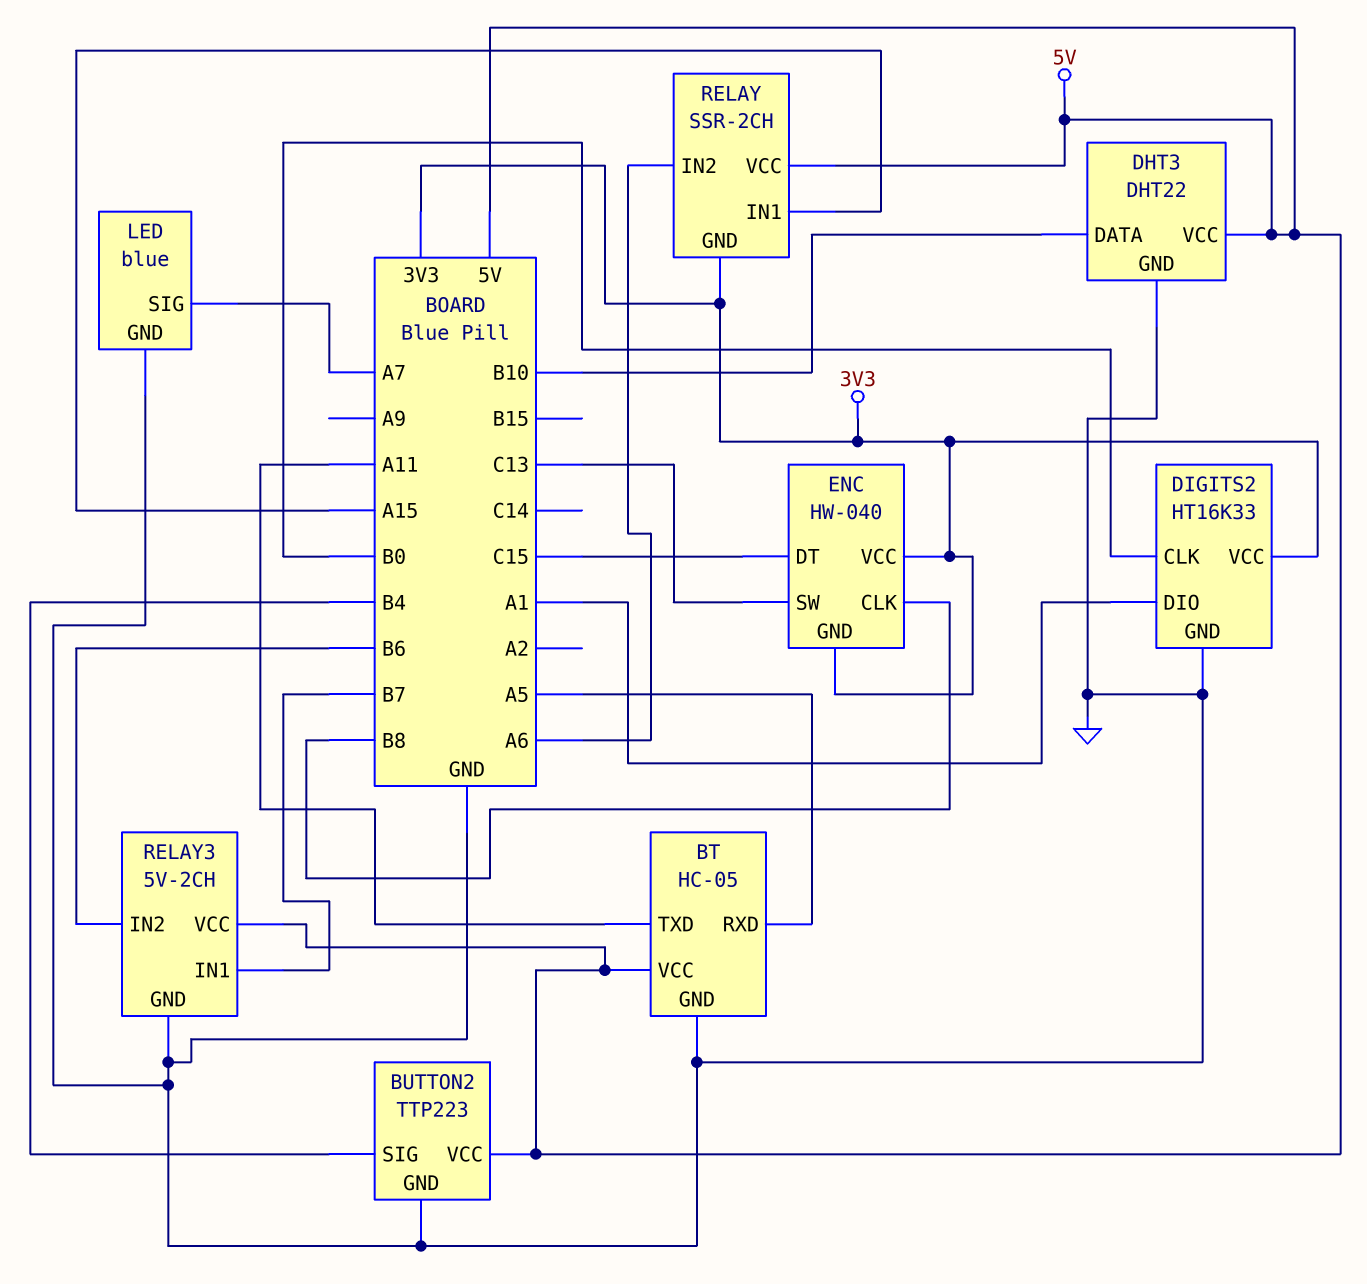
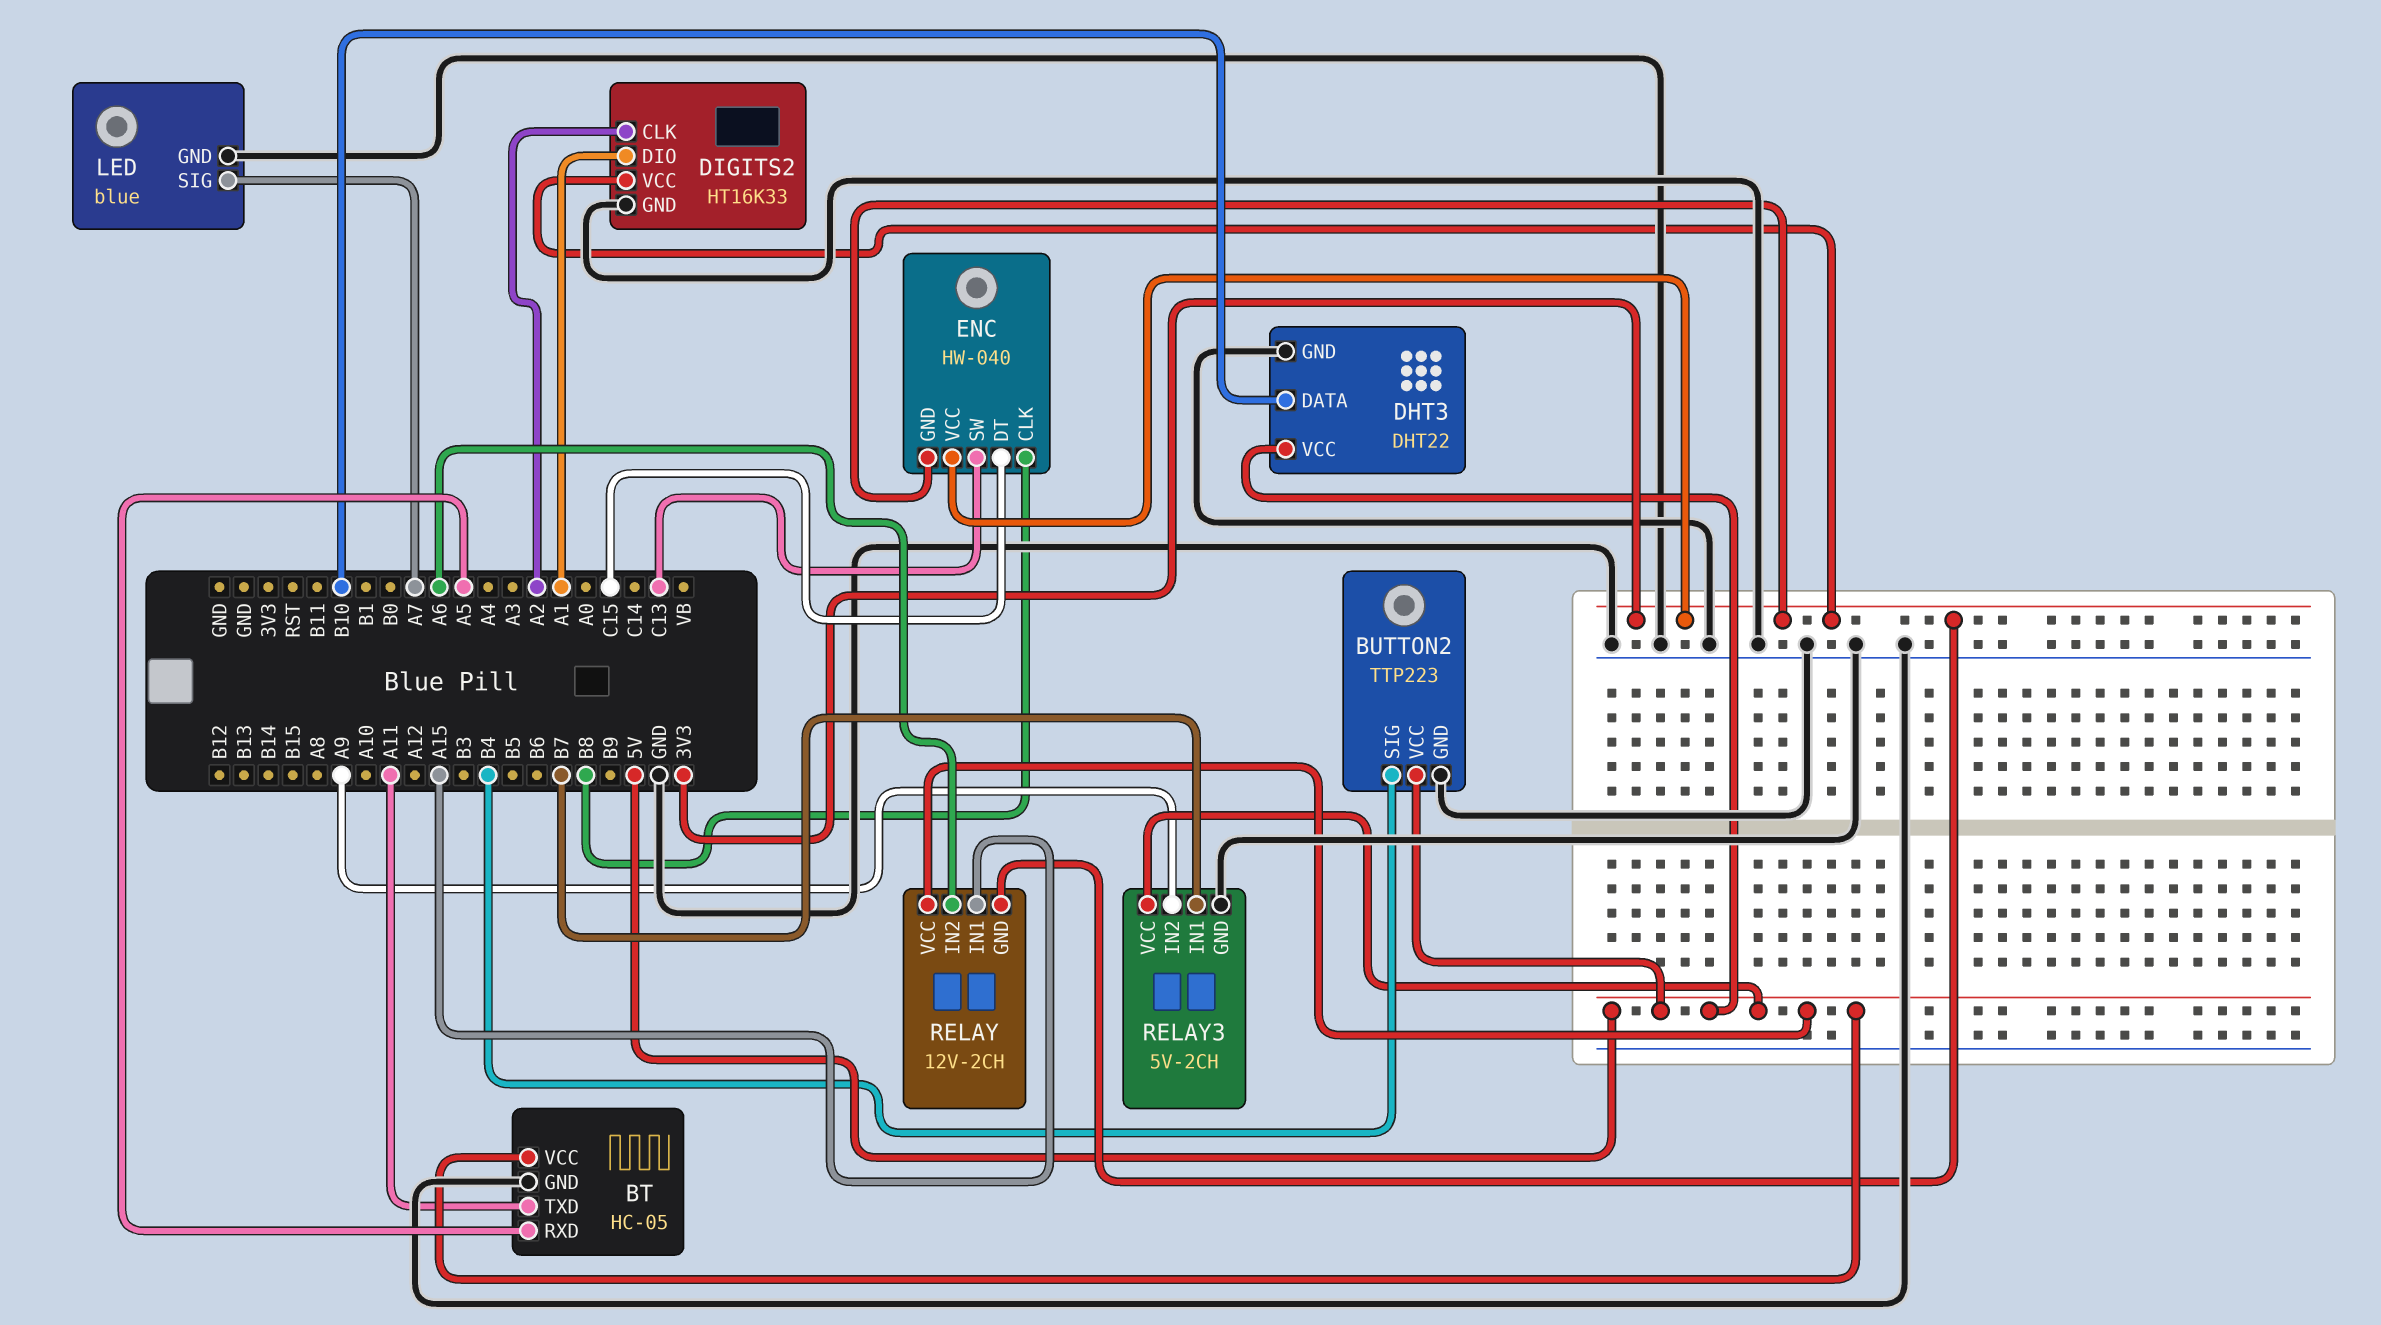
DIGITS2 pin CLK: B0 -> A2
RELAY: SSR-2CH -> 12V-2CH
RELAY3 pin IN2: B6 -> A9

